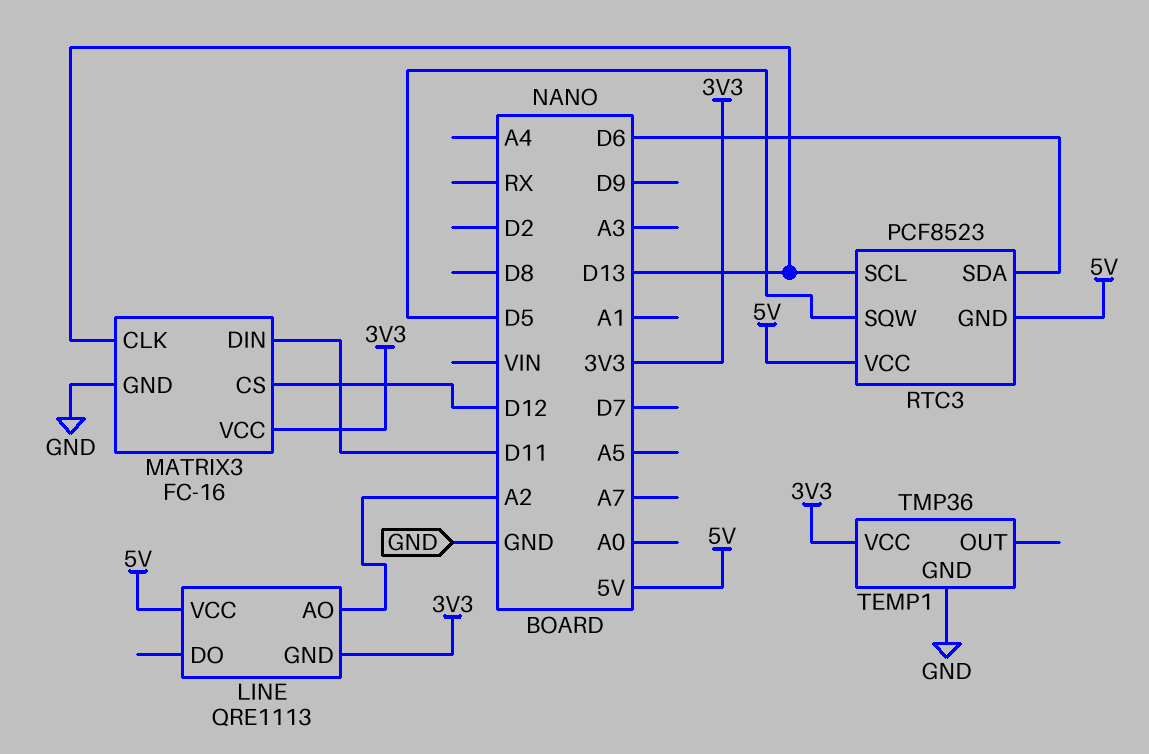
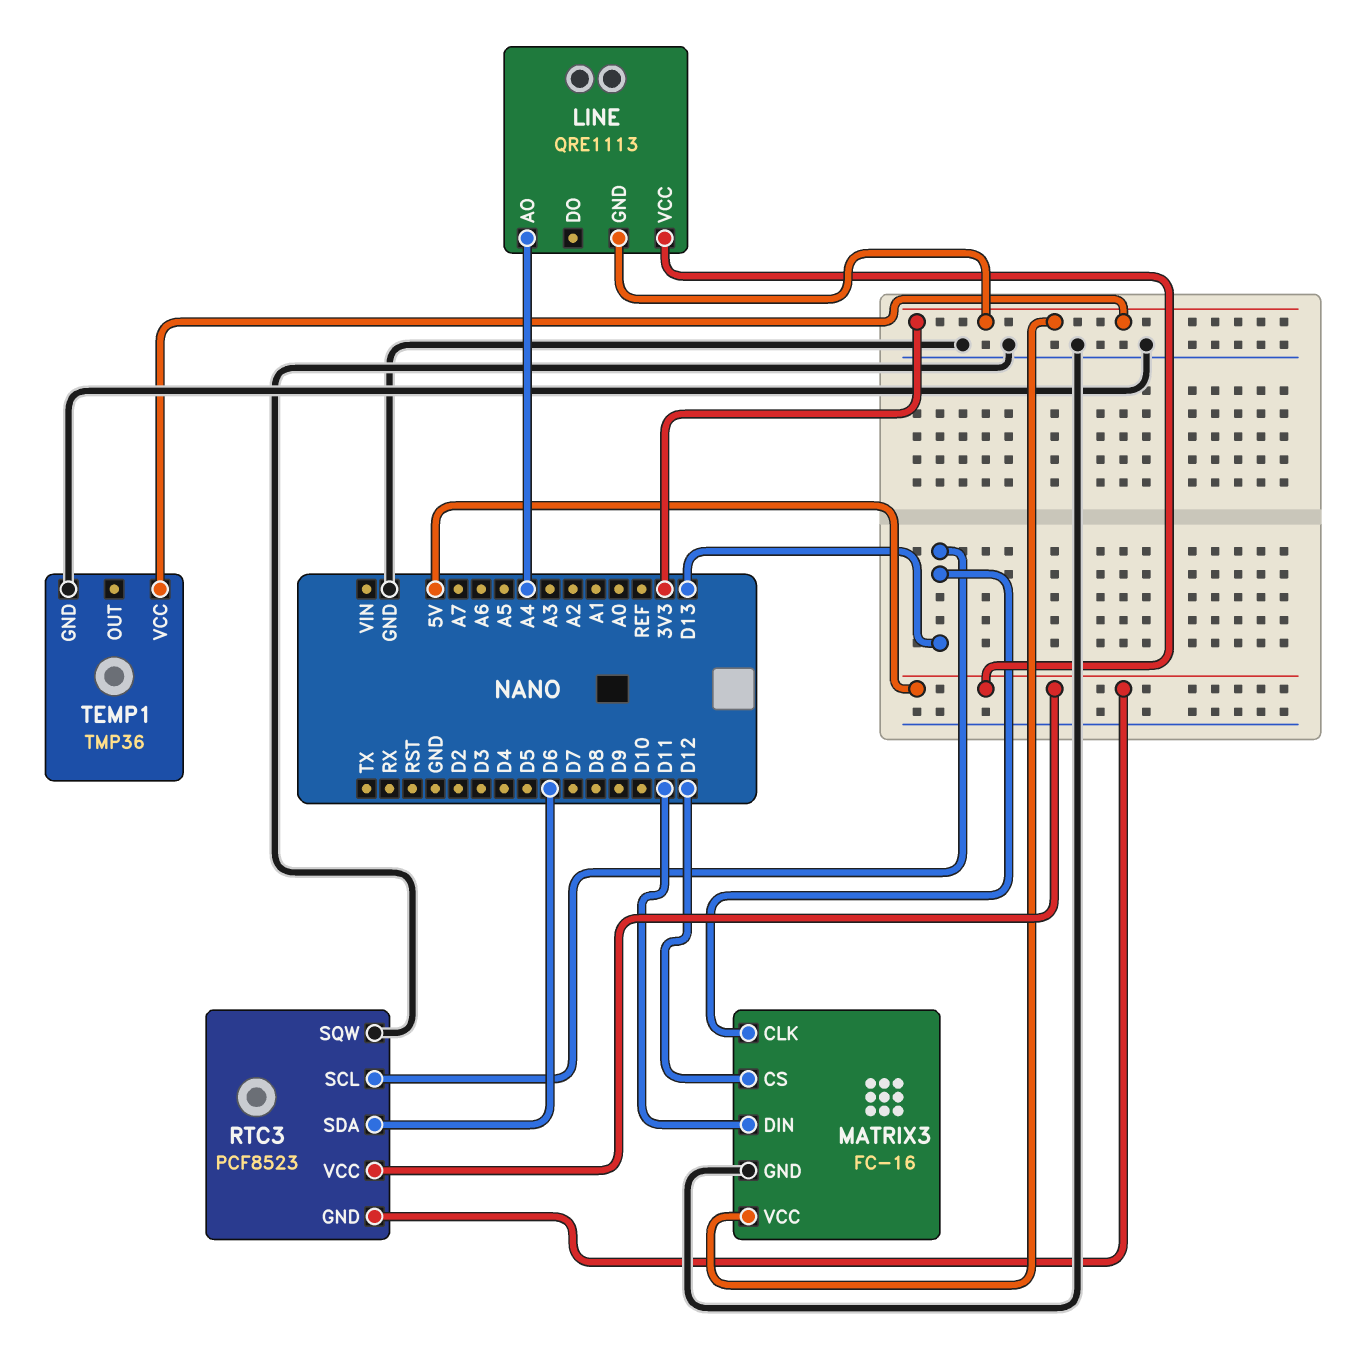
LINE pin AO: A2 -> A4
RTC3 pin SQW: D5 -> GND

